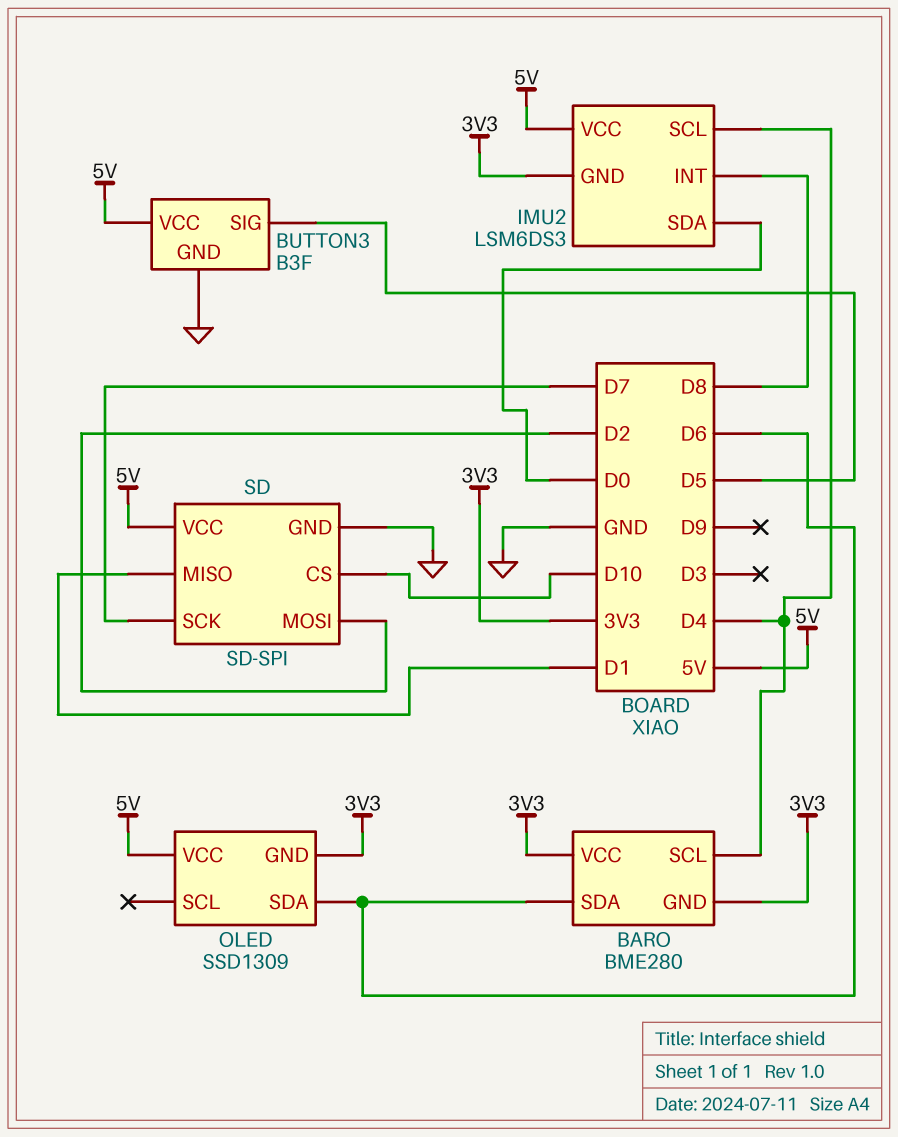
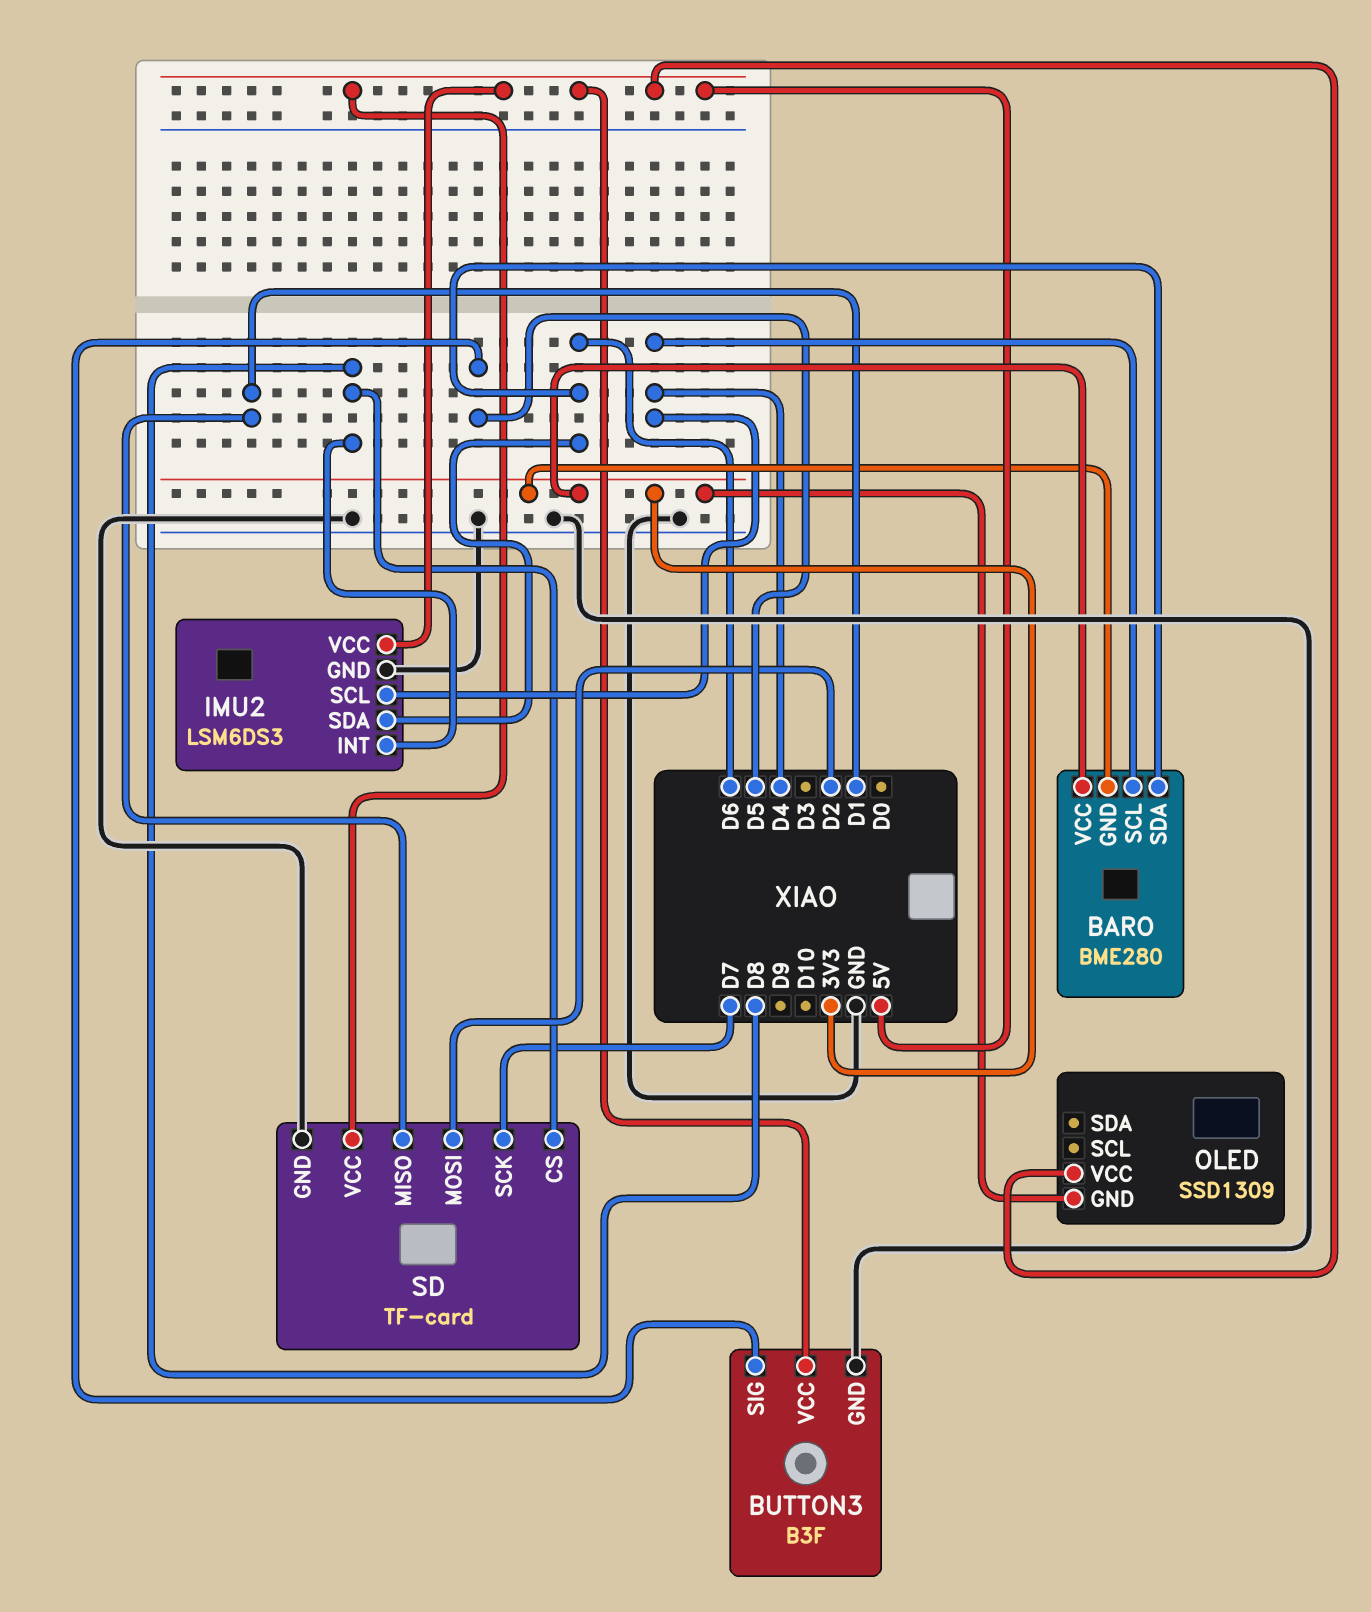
IMU2 pin GND: 3V3 -> GND
IMU2 pin SDA: D0 -> D6
OLED pin SDA: D6 -> none
SD: SD-SPI -> TF-card
SD pin CS: D10 -> D8

